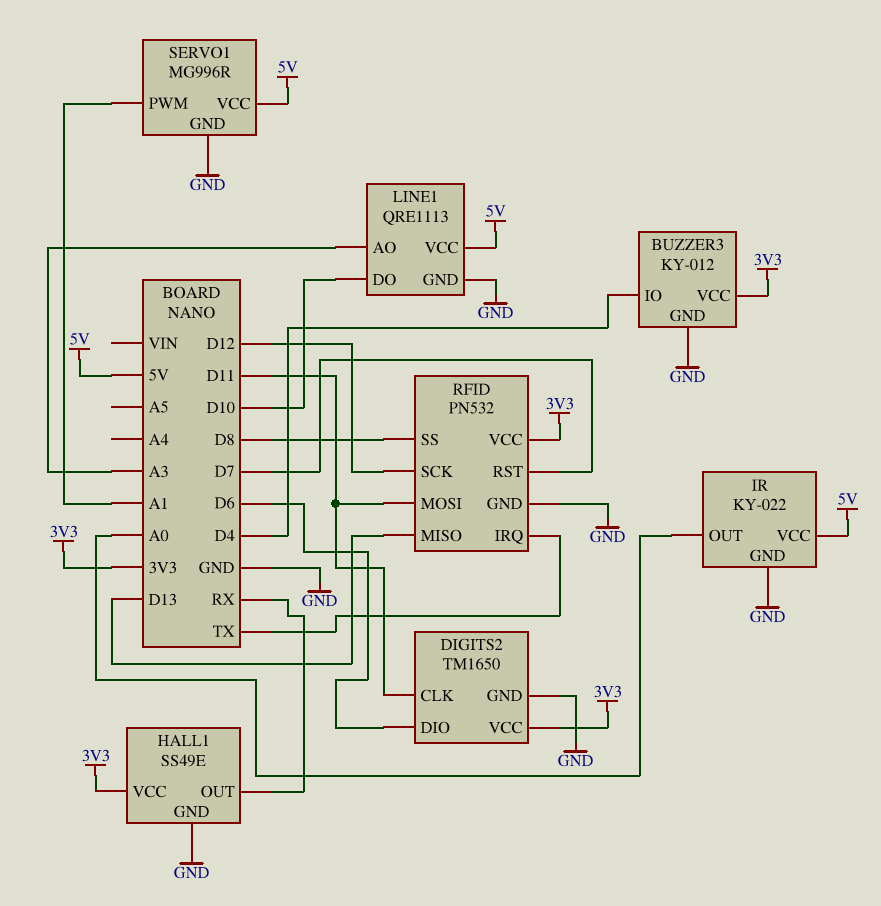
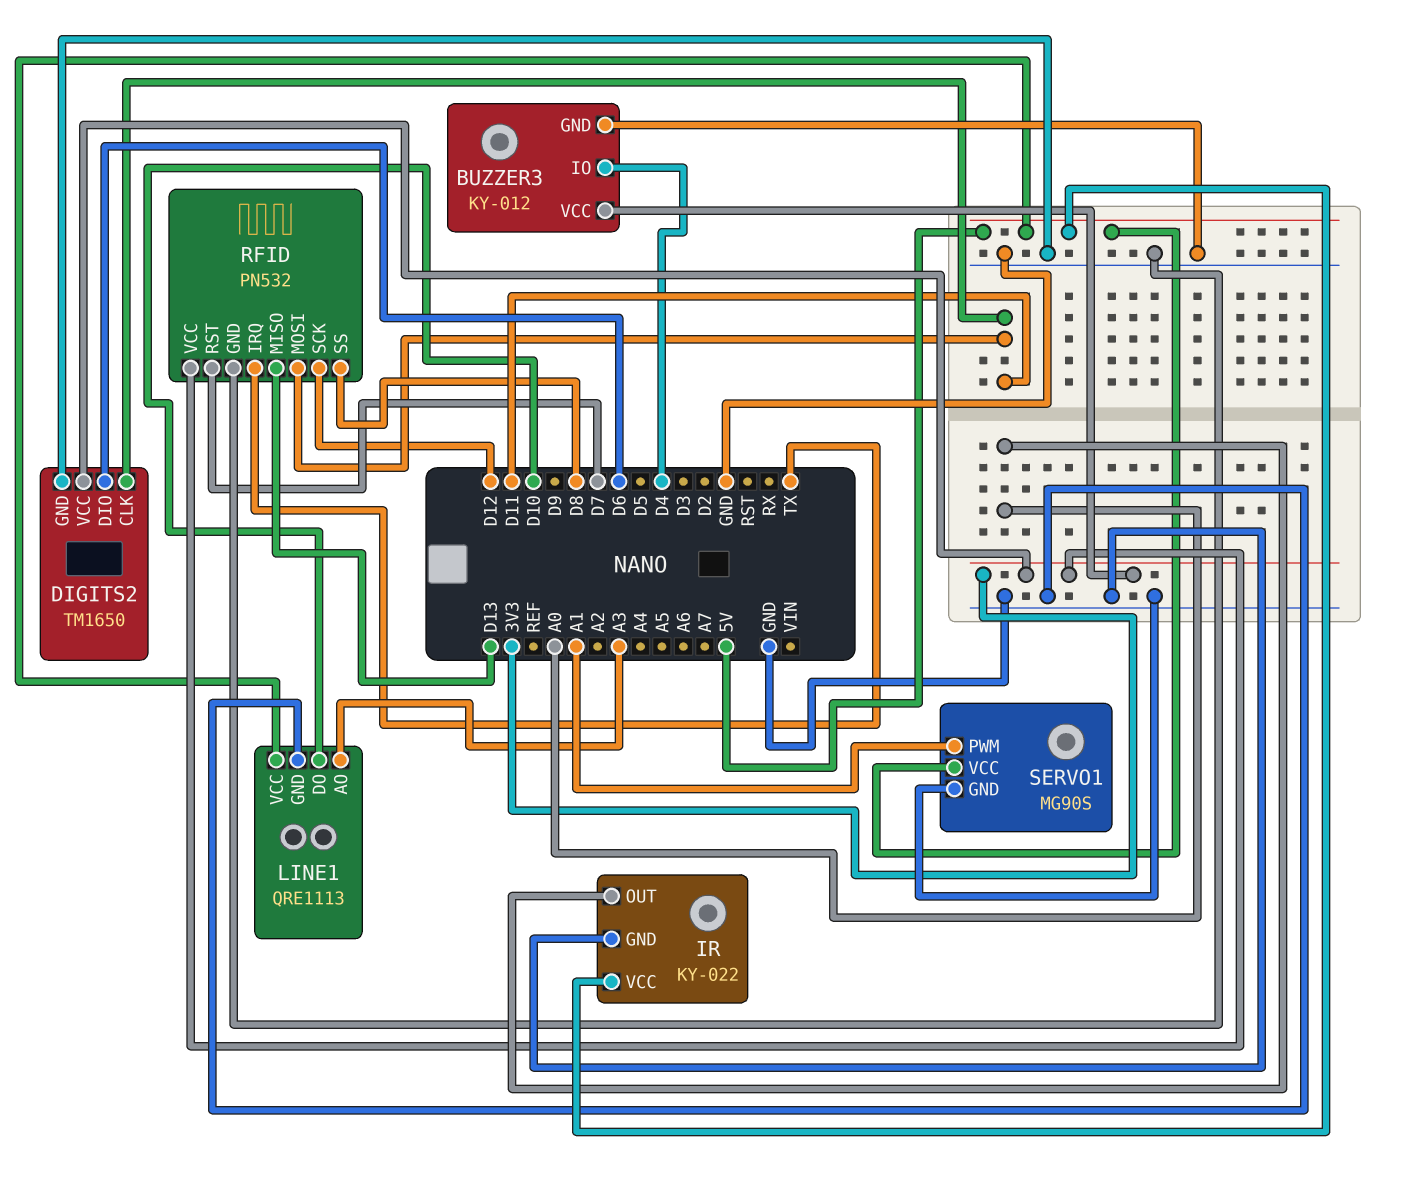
HALL1: SS49E -> none
HALL1 pin GND: GND -> none
HALL1 pin OUT: RX -> none
HALL1 pin VCC: 3V3 -> none
SERVO1: MG996R -> MG90S

